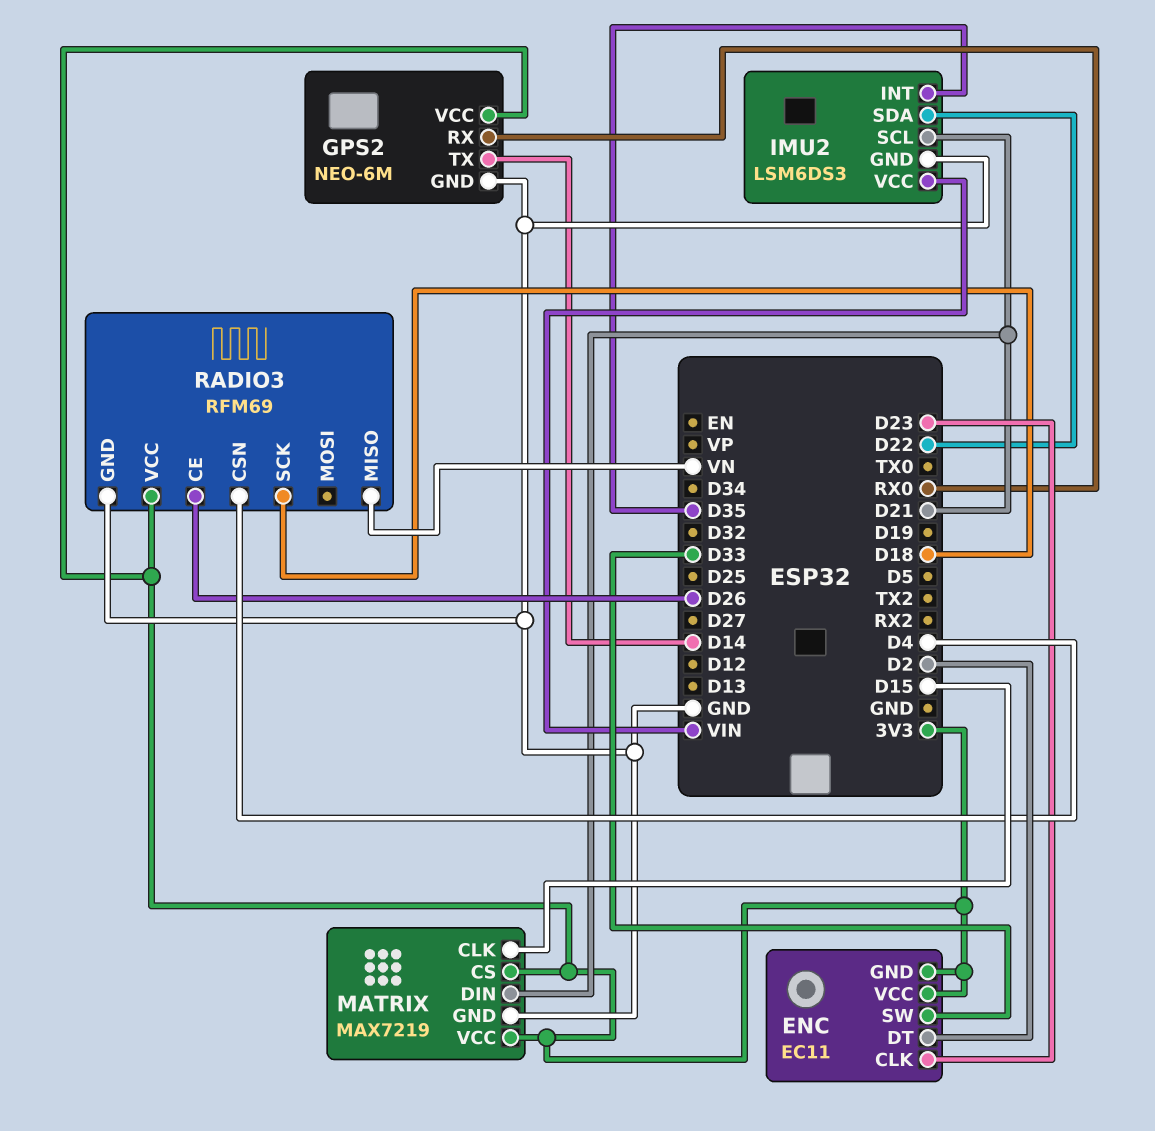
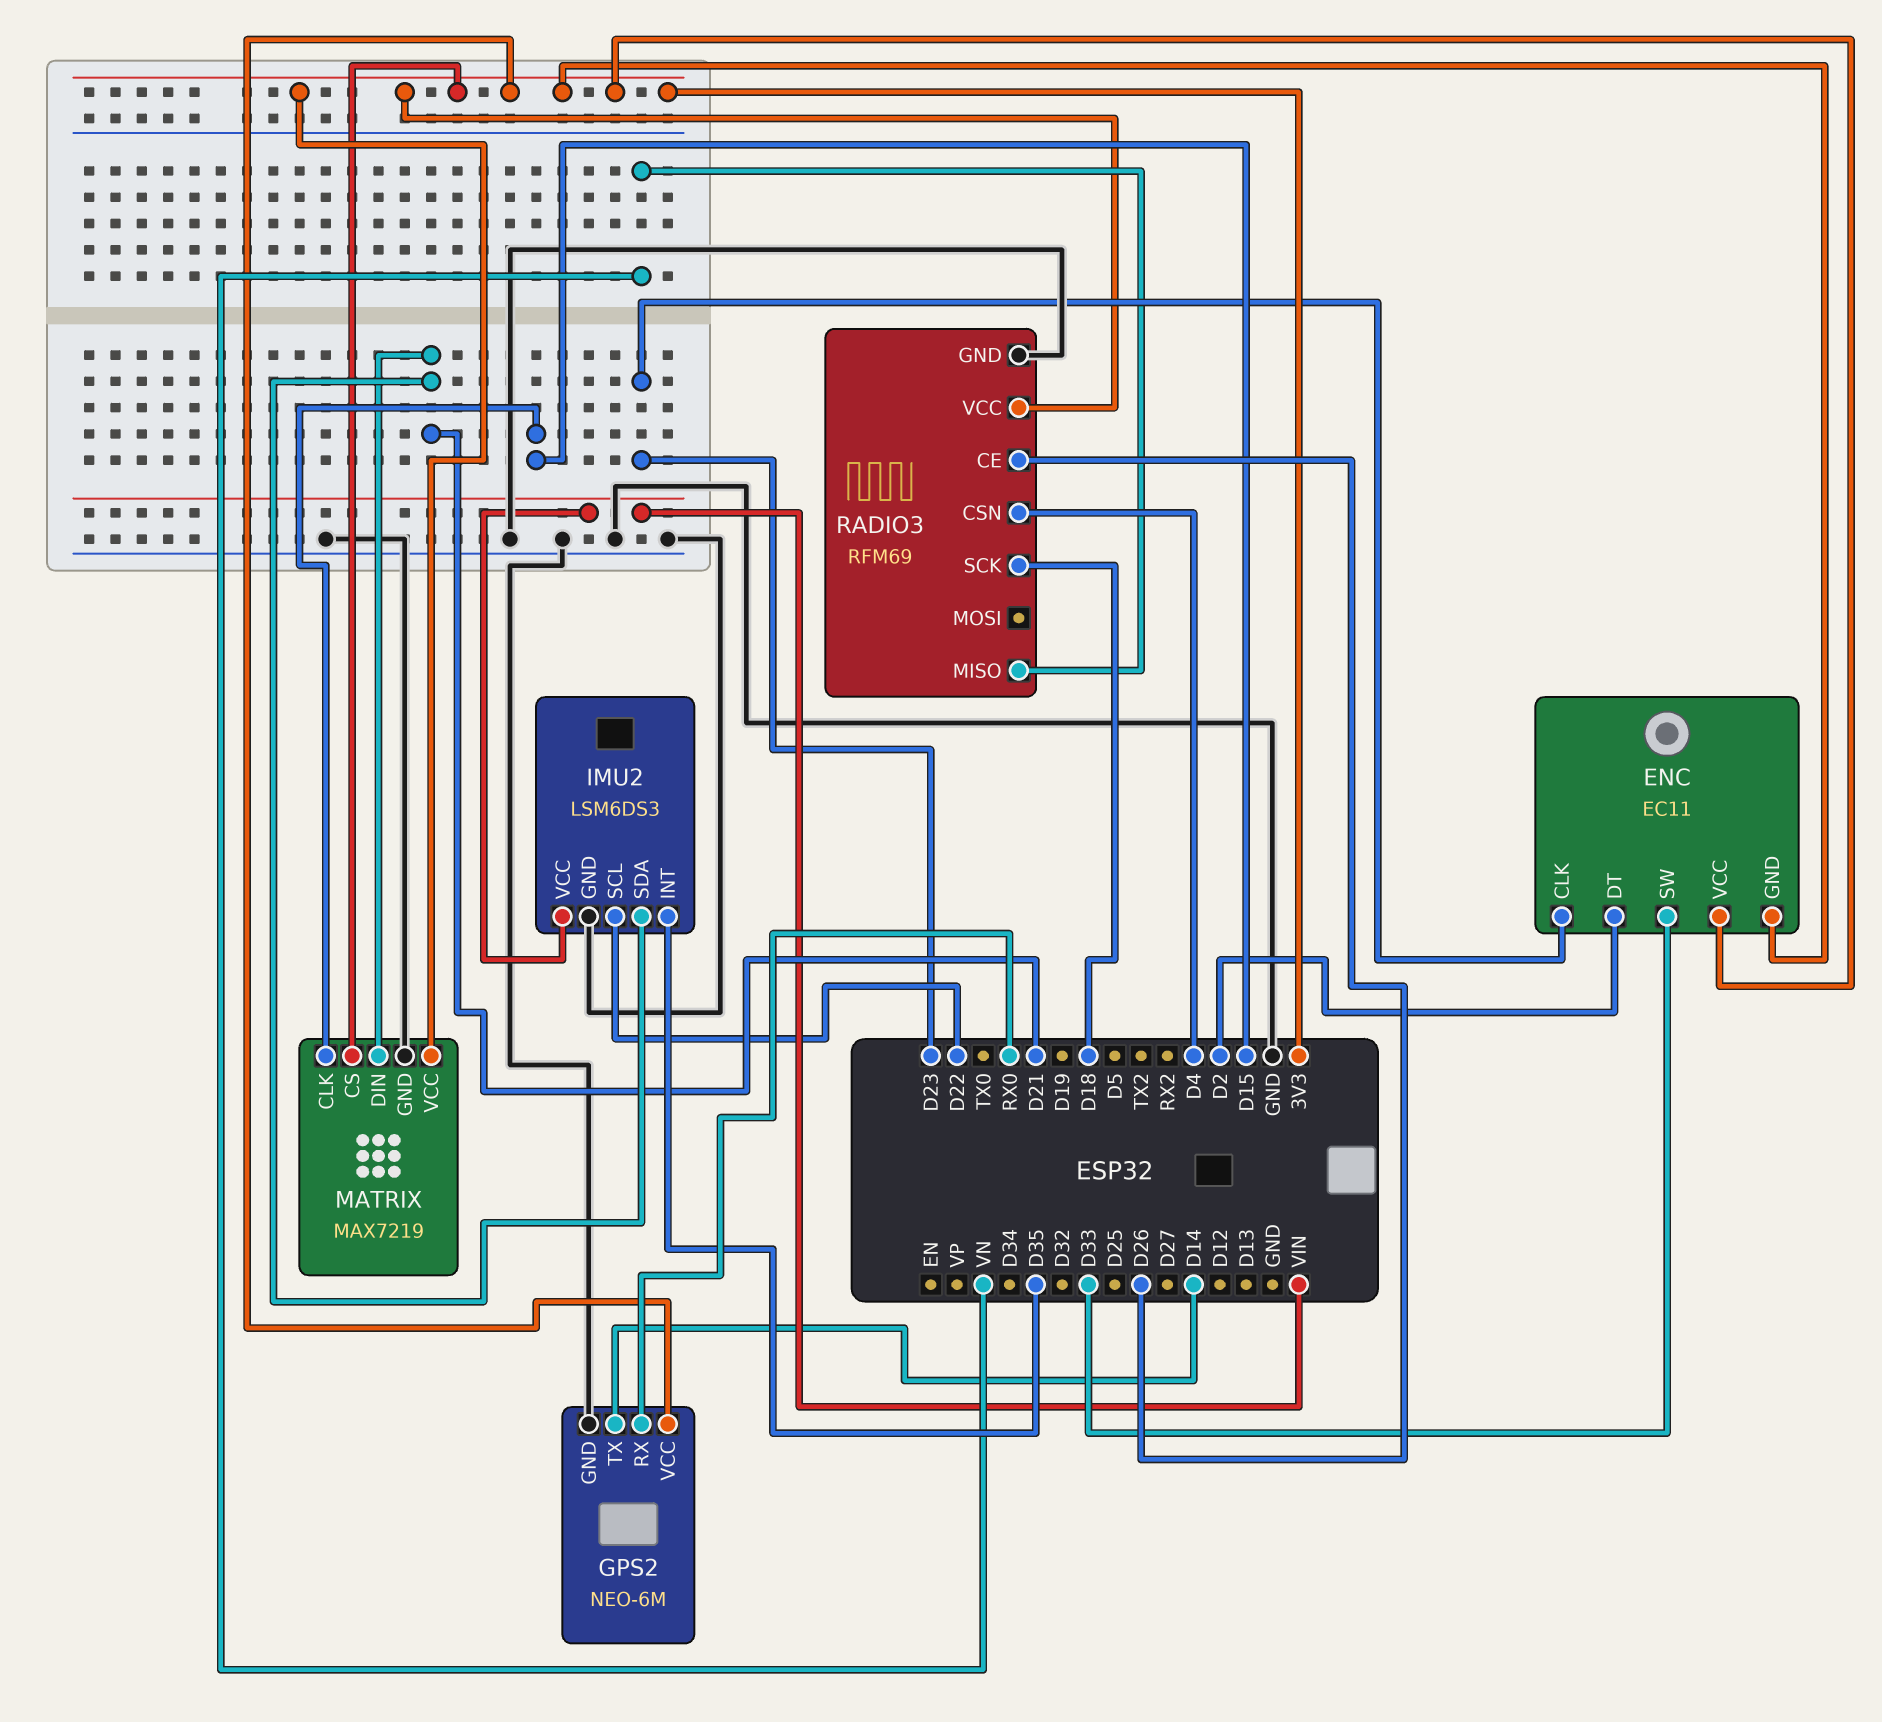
IMU2 pin SCL: D21 -> D22
IMU2 pin SDA: D22 -> D21

